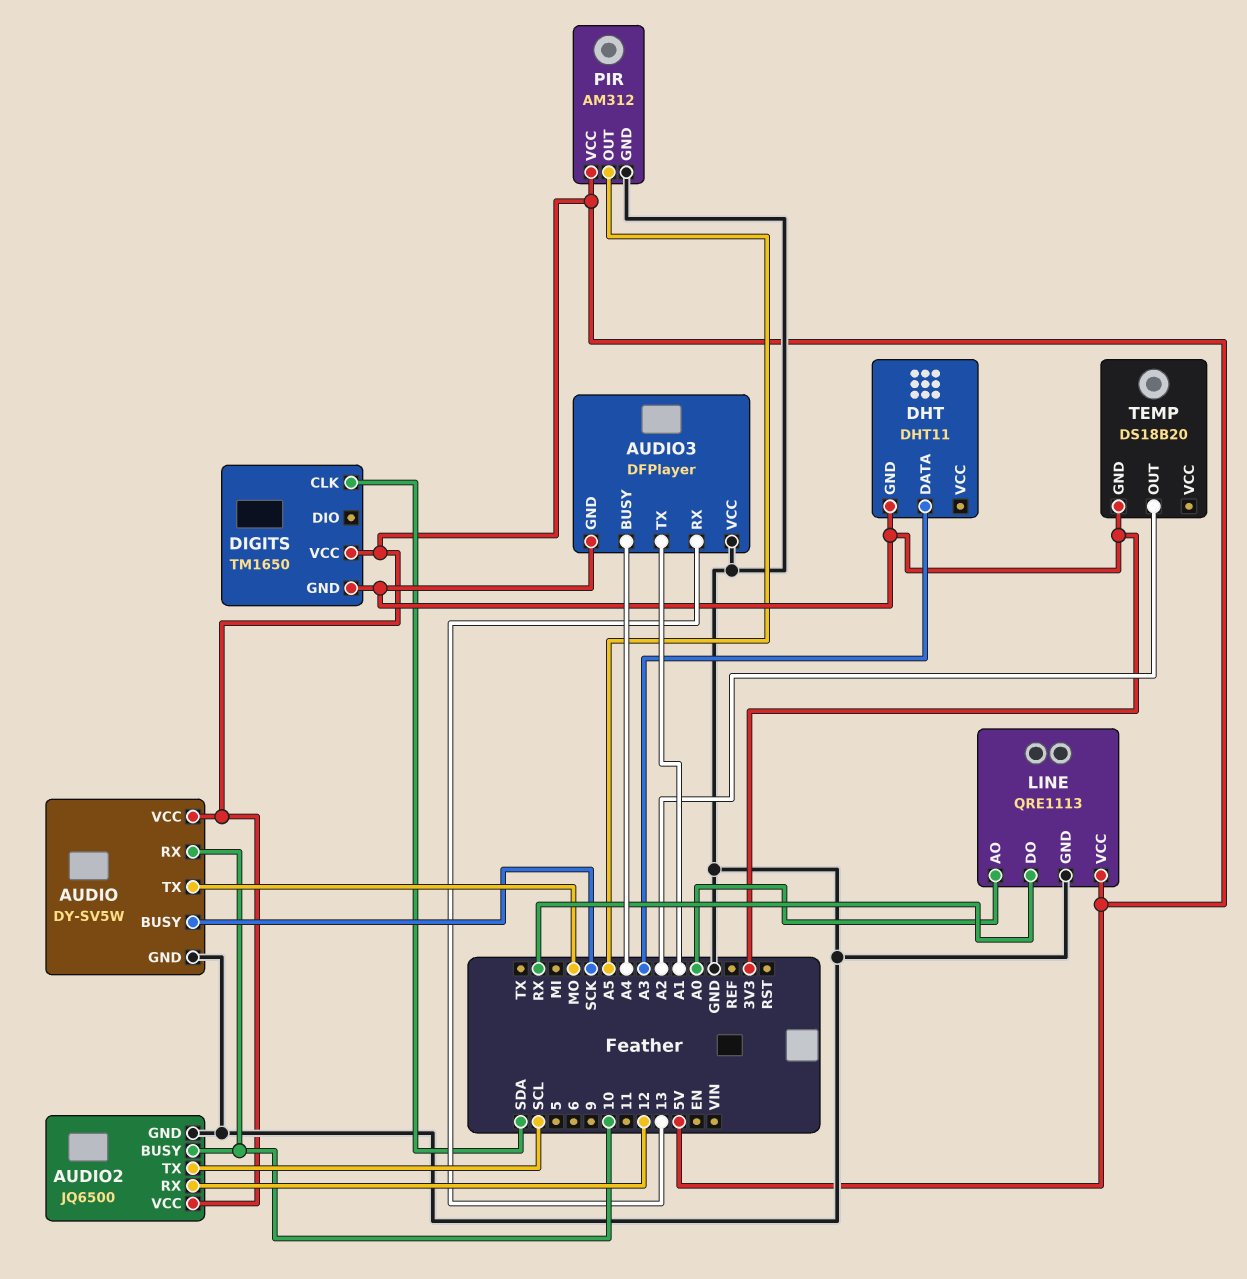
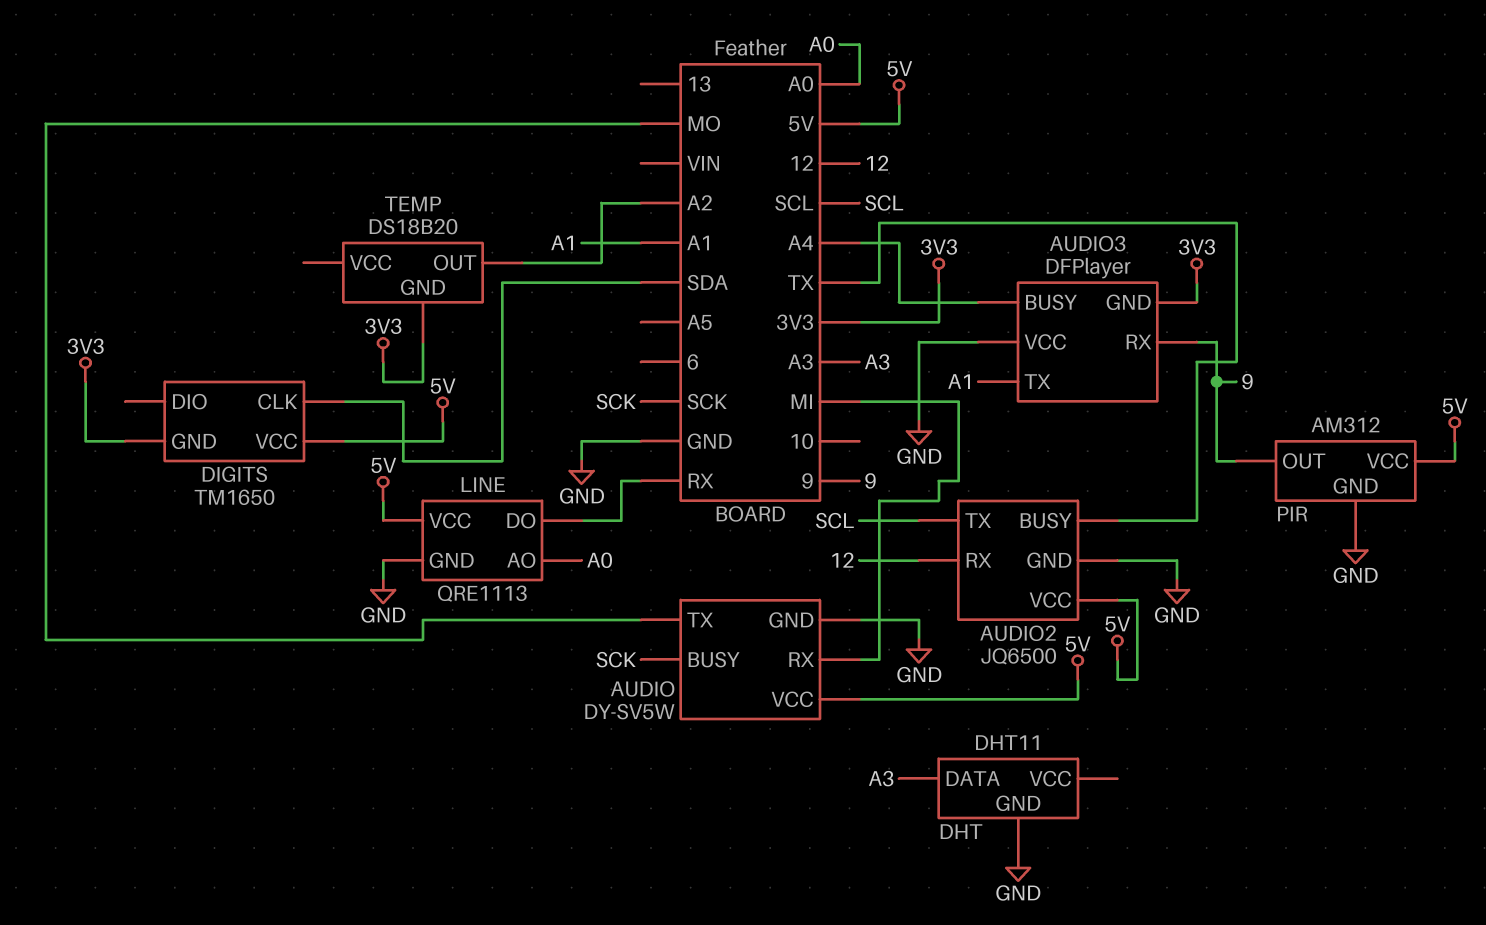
AUDIO pin RX: 10 -> MI
AUDIO2 pin BUSY: 10 -> TX
AUDIO3 pin RX: 13 -> 9
DHT pin GND: 3V3 -> GND
PIR pin OUT: A5 -> 9

